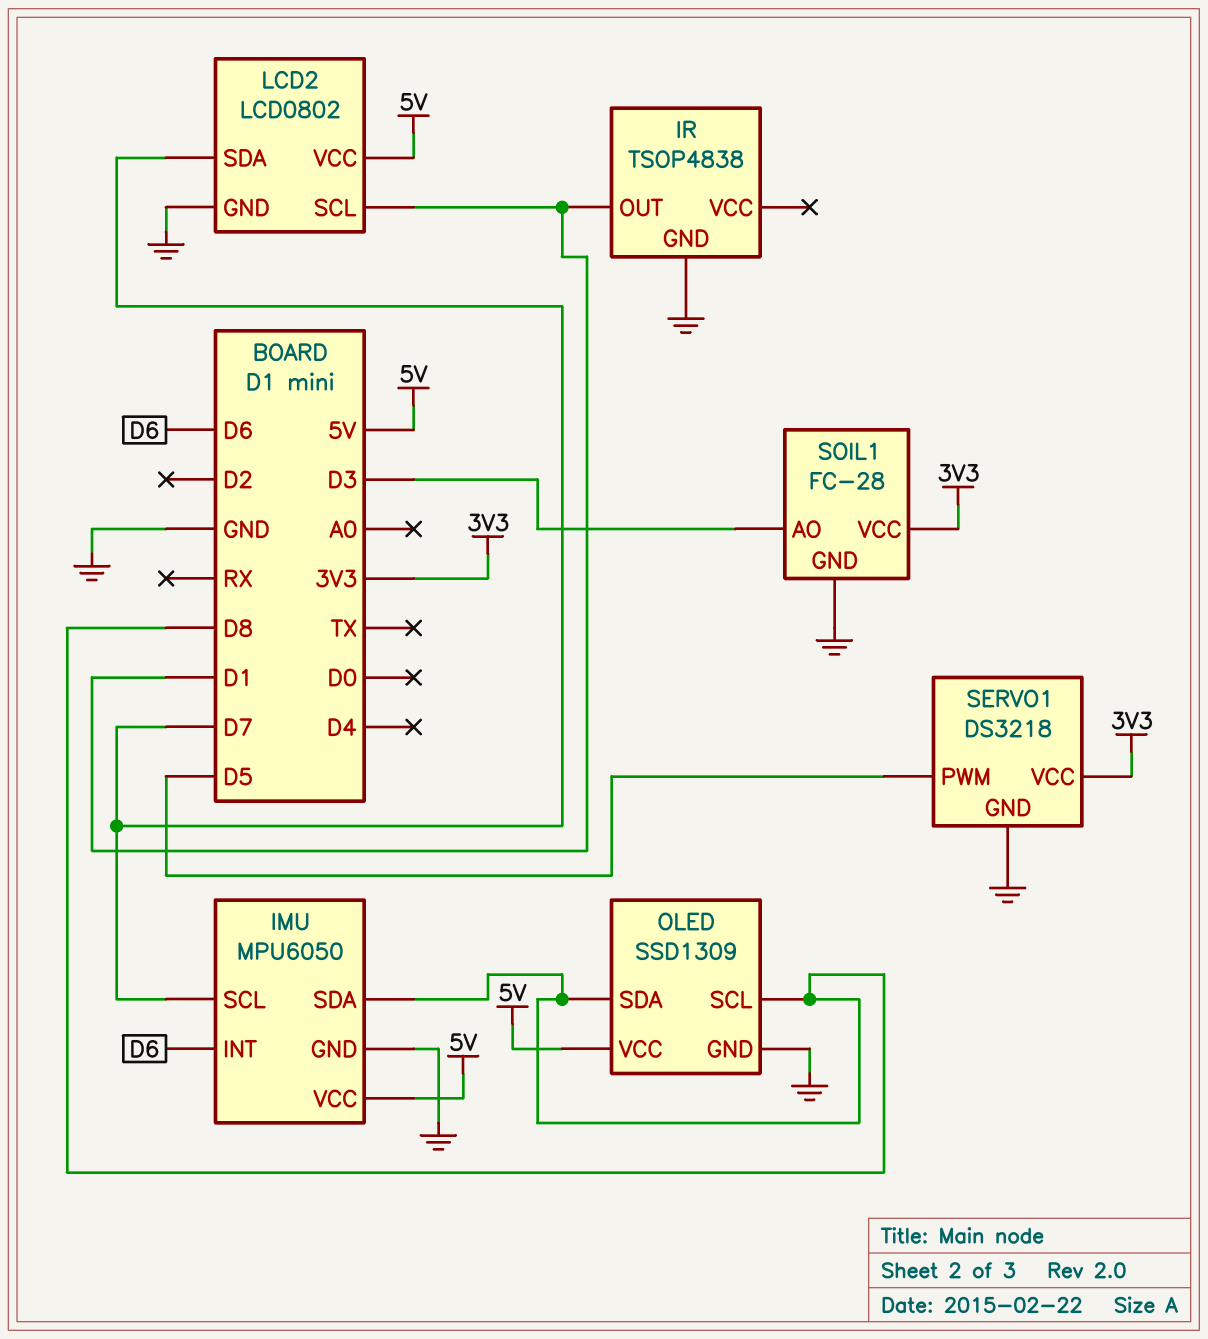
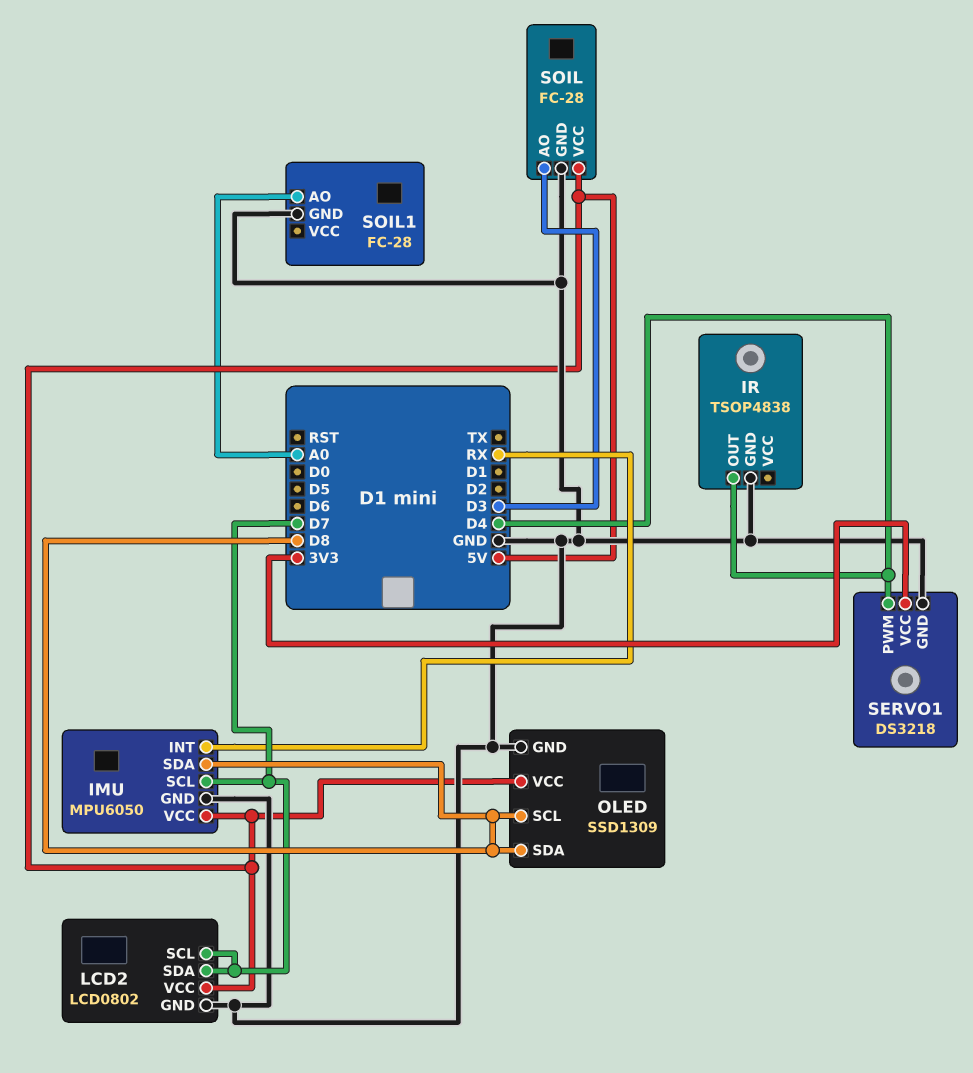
IMU pin INT: D6 -> RX
IR pin OUT: D1 -> D4
LCD2 pin SCL: D1 -> D7
SERVO1 pin PWM: D5 -> D4
SOIL: none -> FC-28
SOIL pin AO: none -> D3
SOIL pin GND: none -> GND
SOIL pin VCC: none -> 5V
SOIL1 pin AO: D3 -> A0
SOIL1 pin VCC: 3V3 -> none

